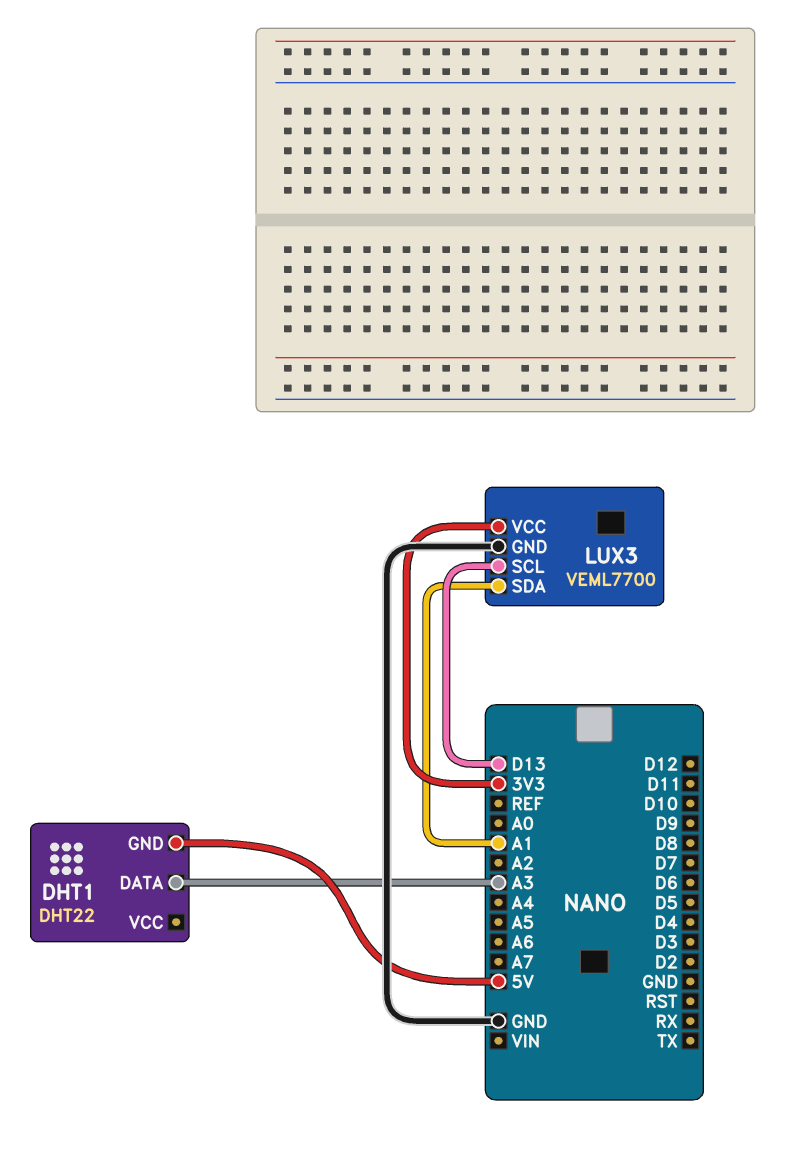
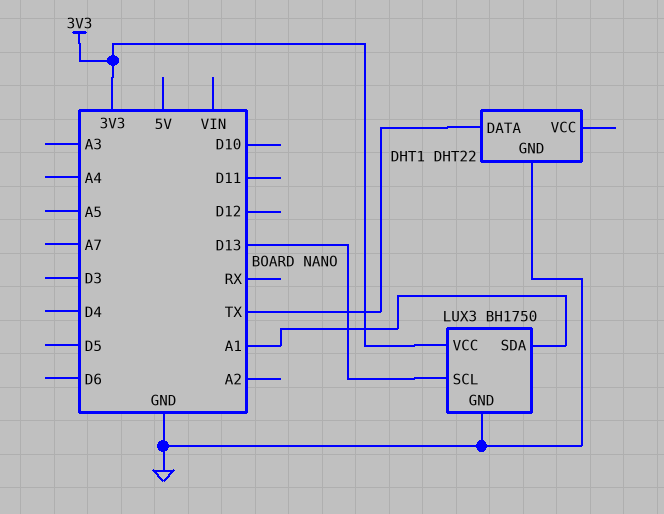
DHT1 pin DATA: A3 -> TX
DHT1 pin GND: 5V -> GND
LUX3: VEML7700 -> BH1750

